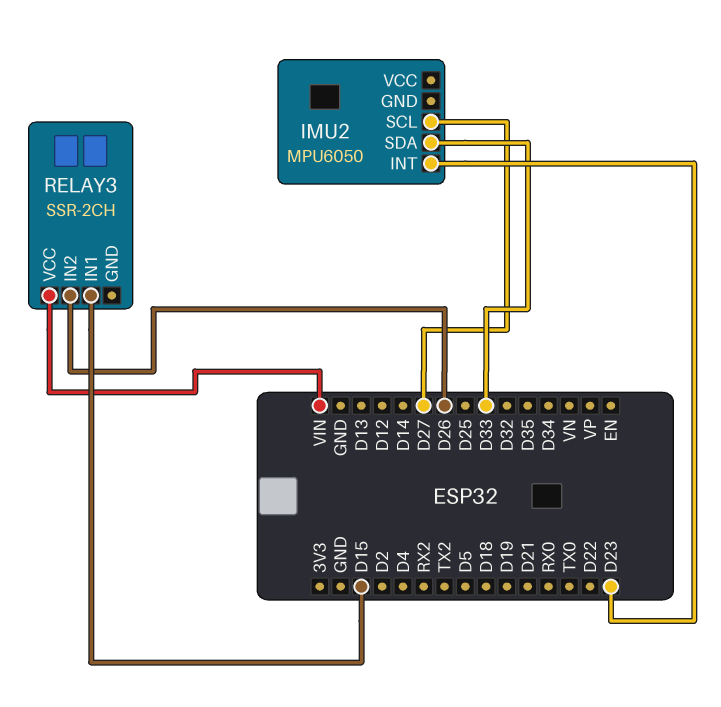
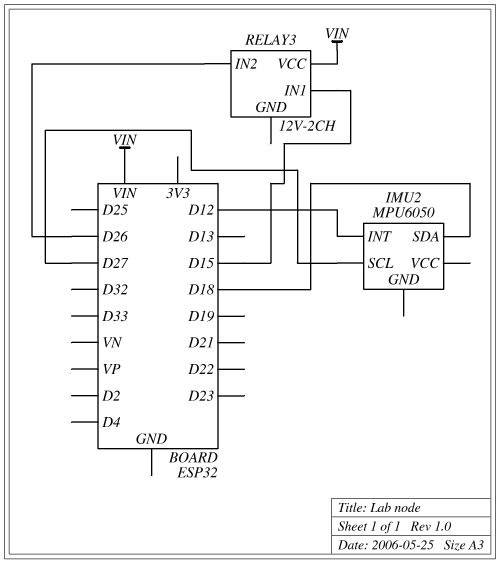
IMU2 pin INT: D23 -> D12
IMU2 pin SDA: D33 -> D18
RELAY3: SSR-2CH -> 12V-2CH

